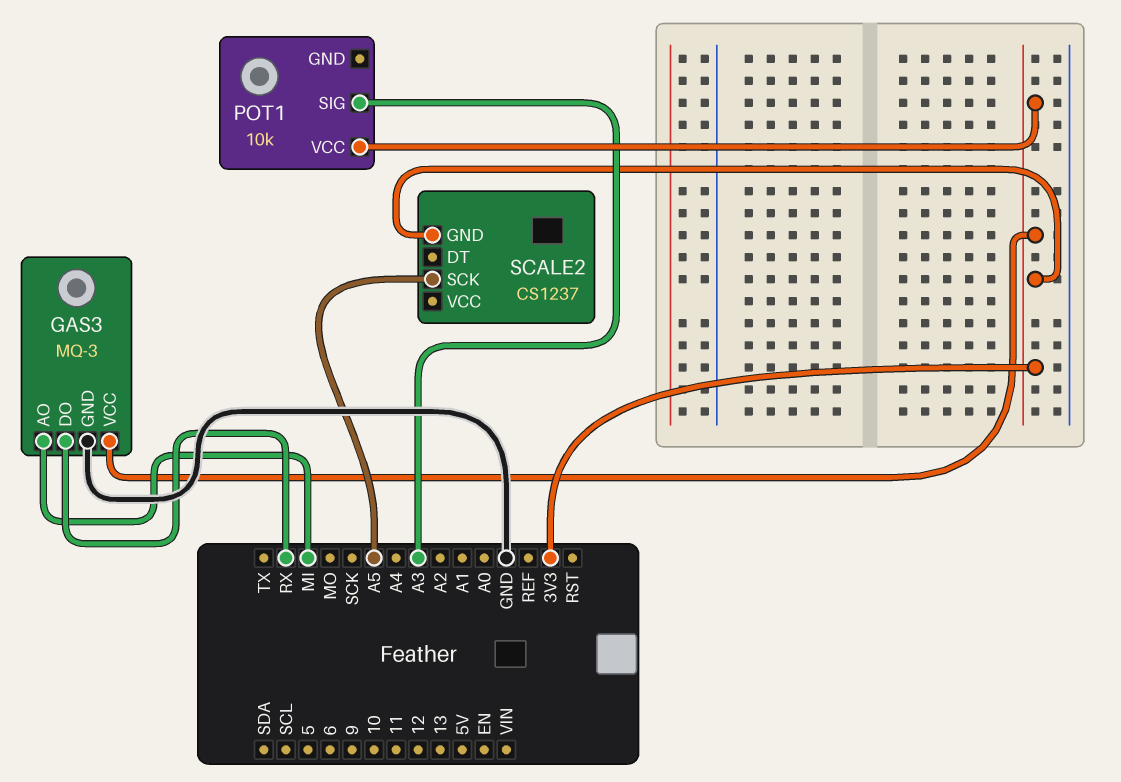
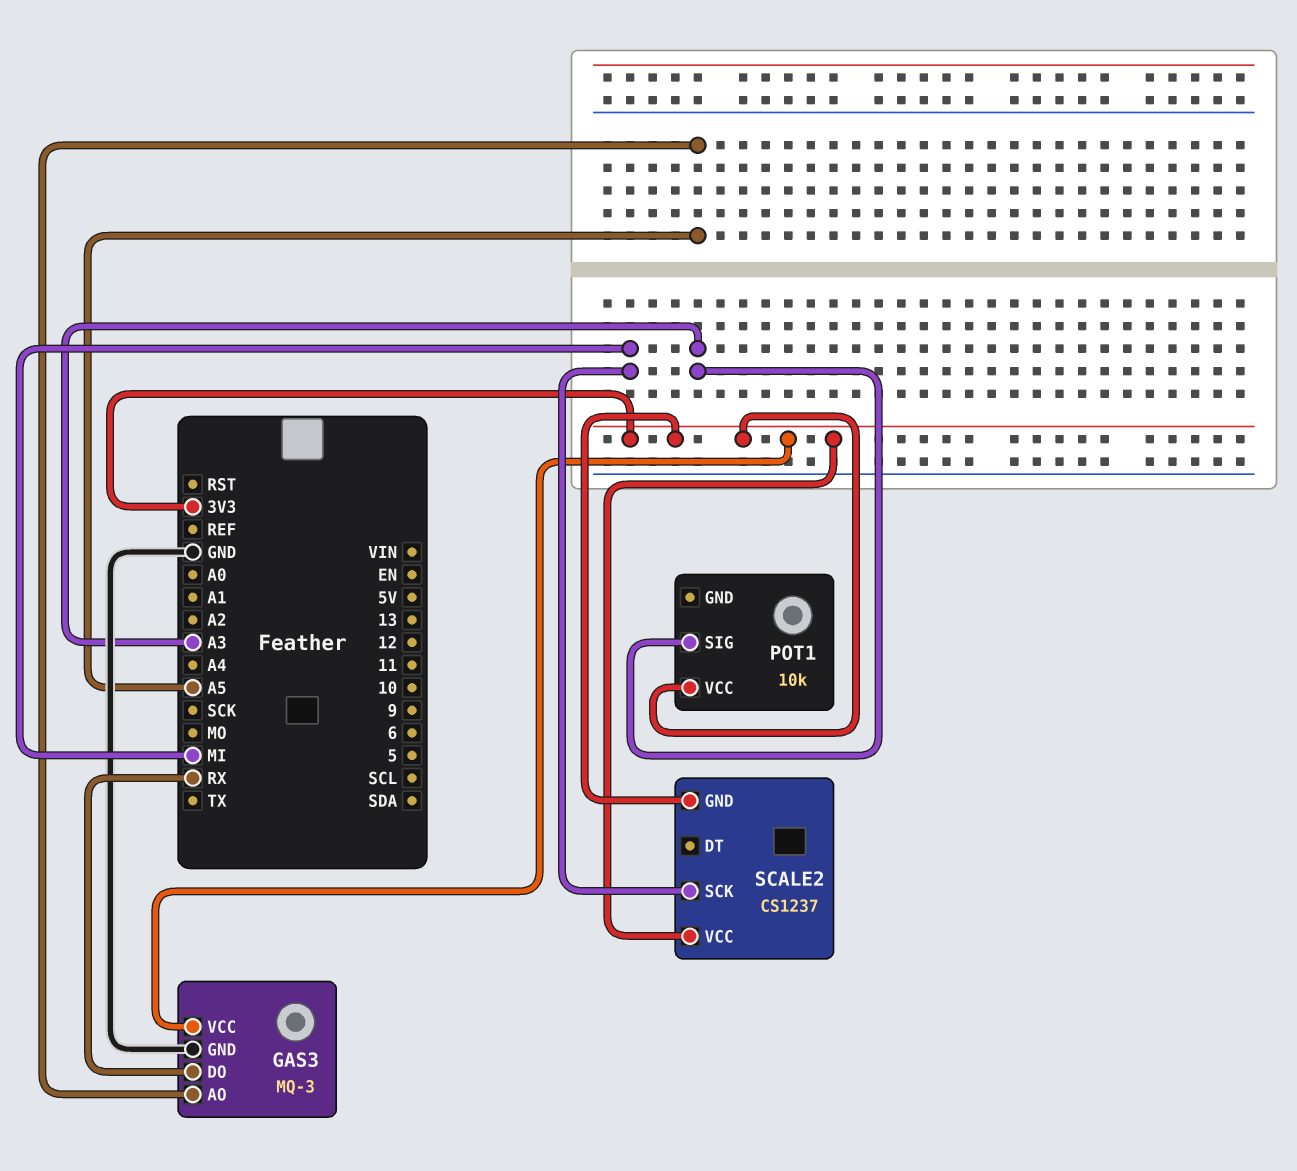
GAS3 pin AO: MI -> A5
SCALE2 pin SCK: A5 -> MI
SCALE2 pin VCC: none -> 3V3

